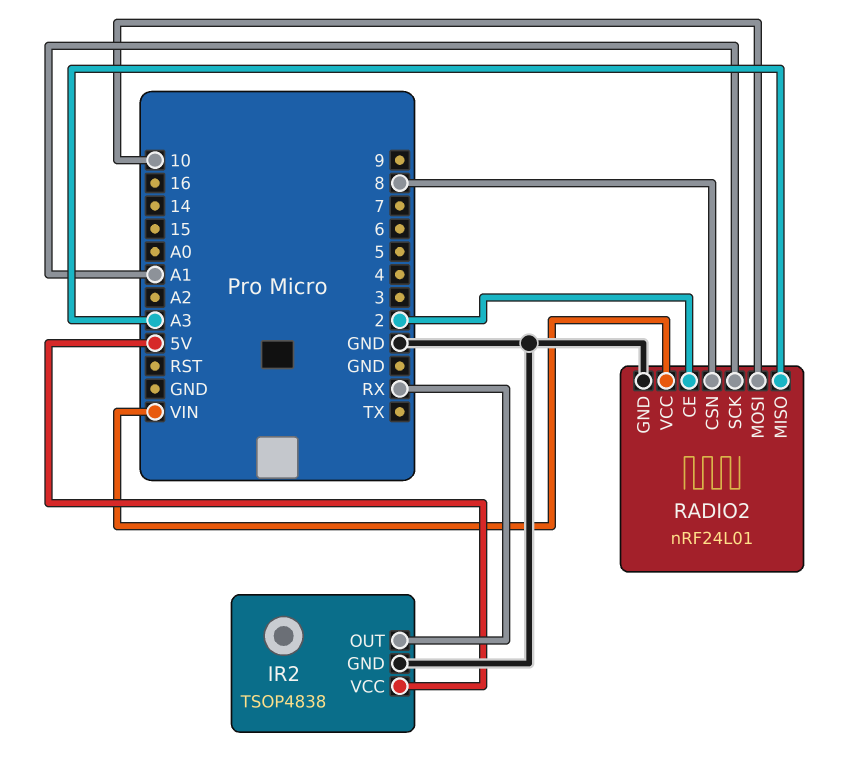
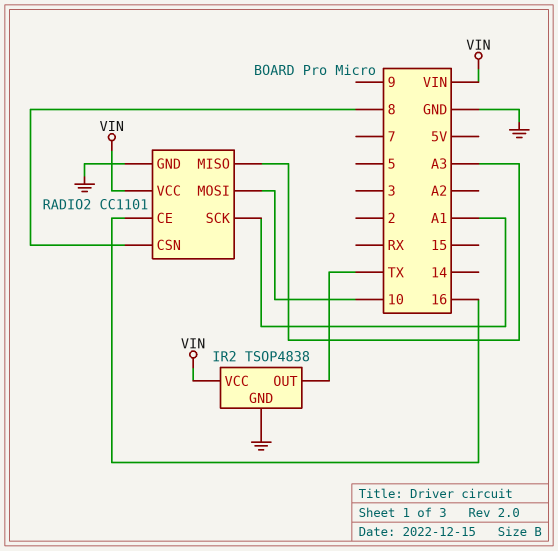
IR2 pin OUT: RX -> TX
IR2 pin VCC: 5V -> VIN
RADIO2: nRF24L01 -> CC1101
RADIO2 pin CE: 2 -> 16

